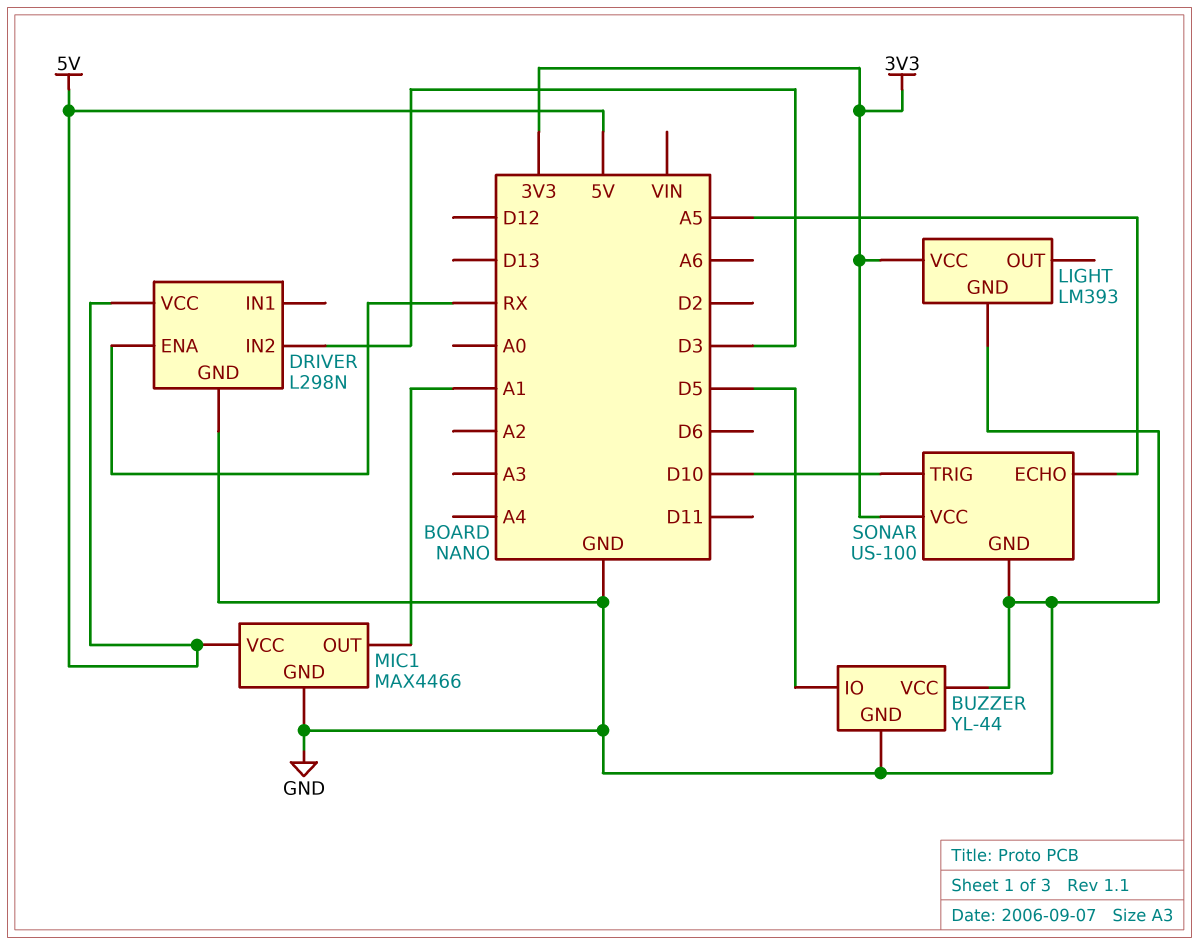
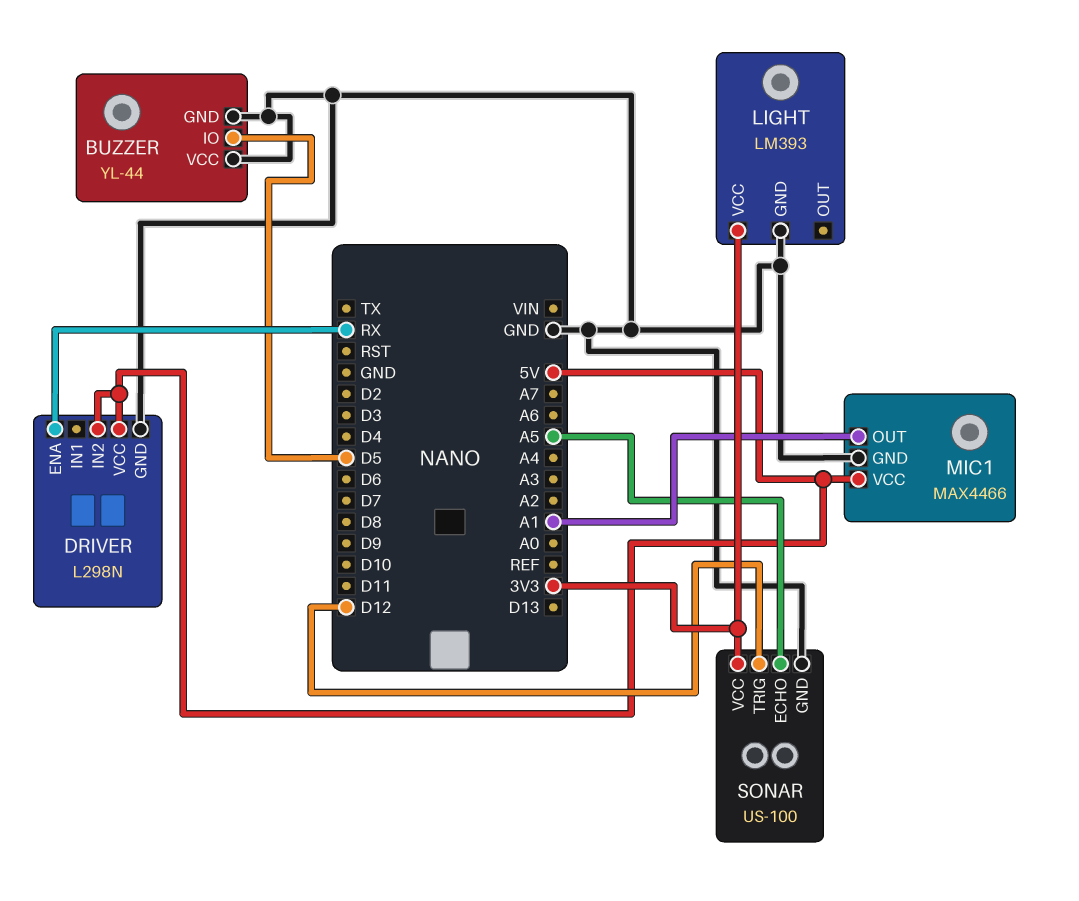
DRIVER pin IN2: D3 -> 5V
SONAR pin TRIG: D10 -> D12

